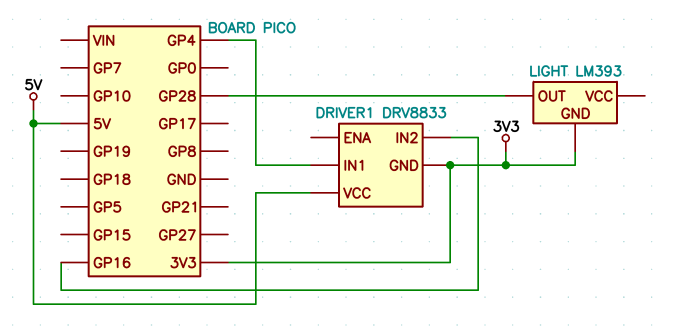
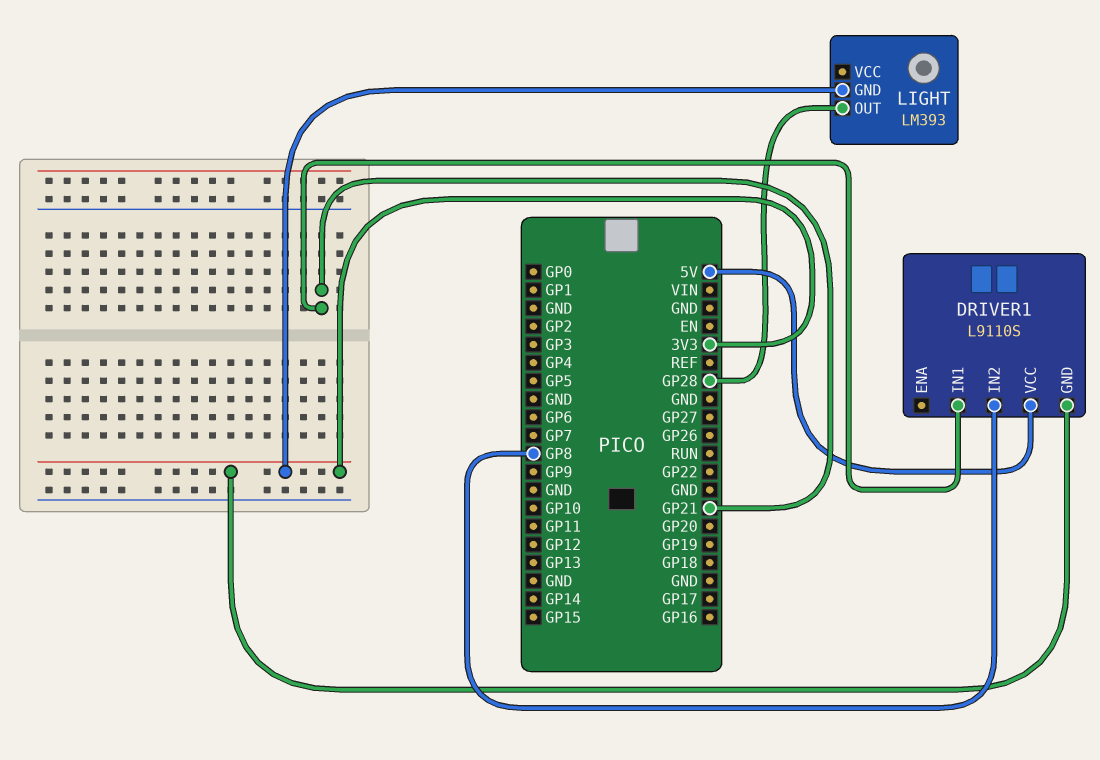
DRIVER1: DRV8833 -> L9110S
DRIVER1 pin IN1: GP4 -> GP21
DRIVER1 pin IN2: GP16 -> GP8

